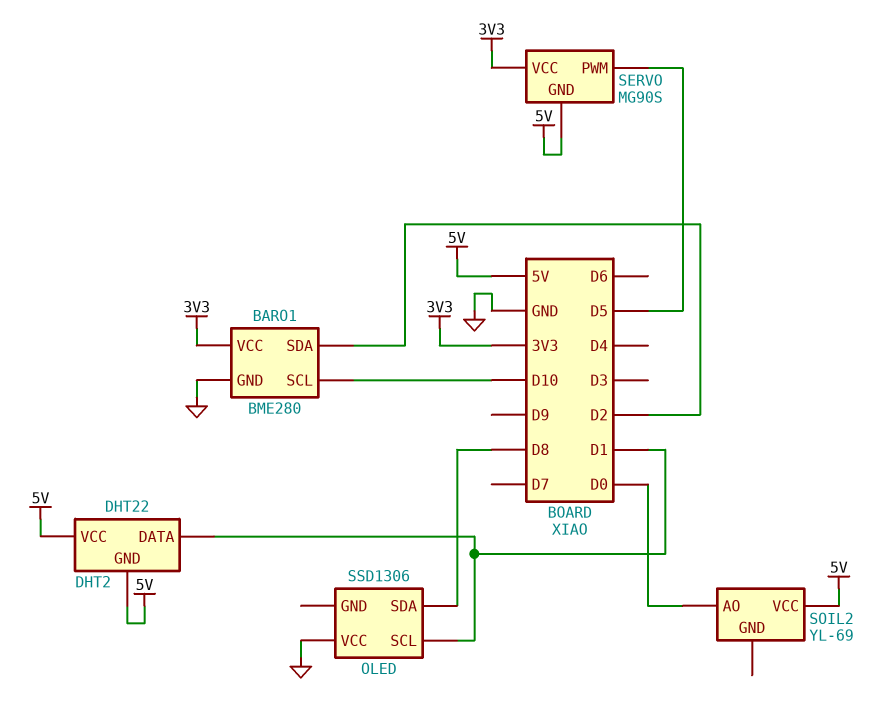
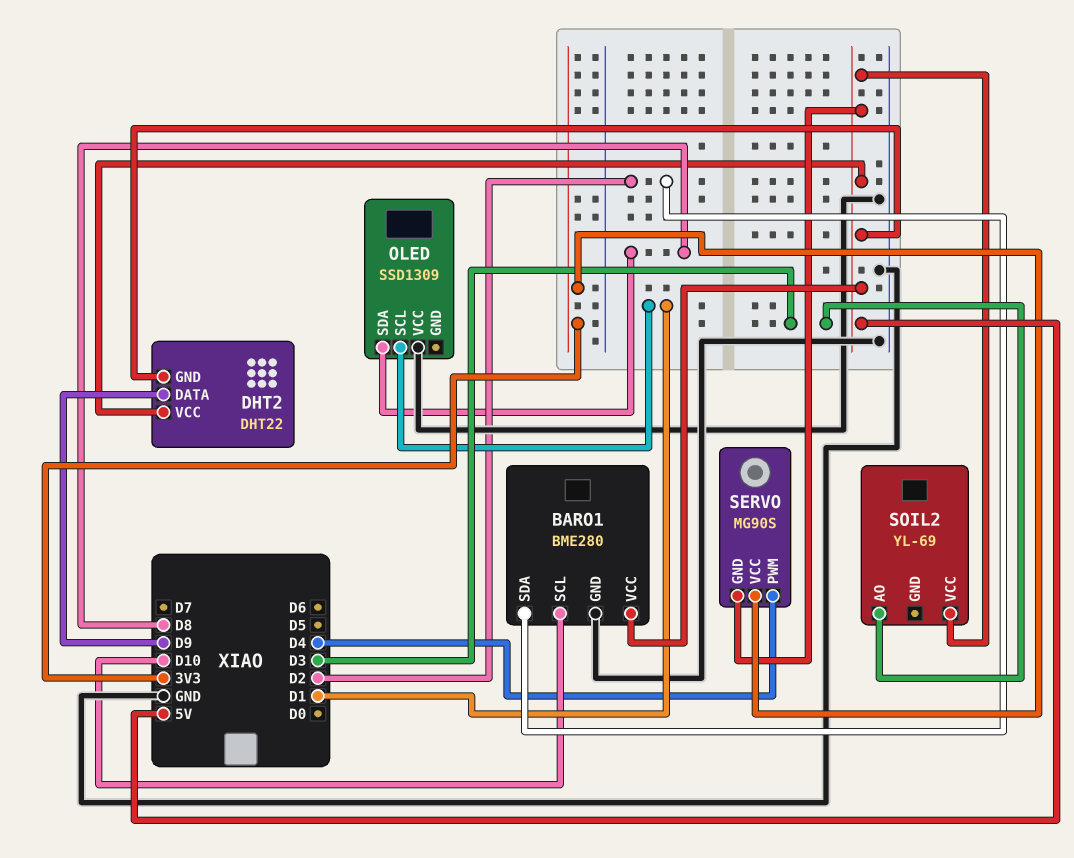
BARO1 pin VCC: 3V3 -> 5V
DHT2 pin DATA: D1 -> D9
OLED: SSD1306 -> SSD1309
SERVO pin PWM: D5 -> D4
SOIL2 pin AO: D0 -> D3

